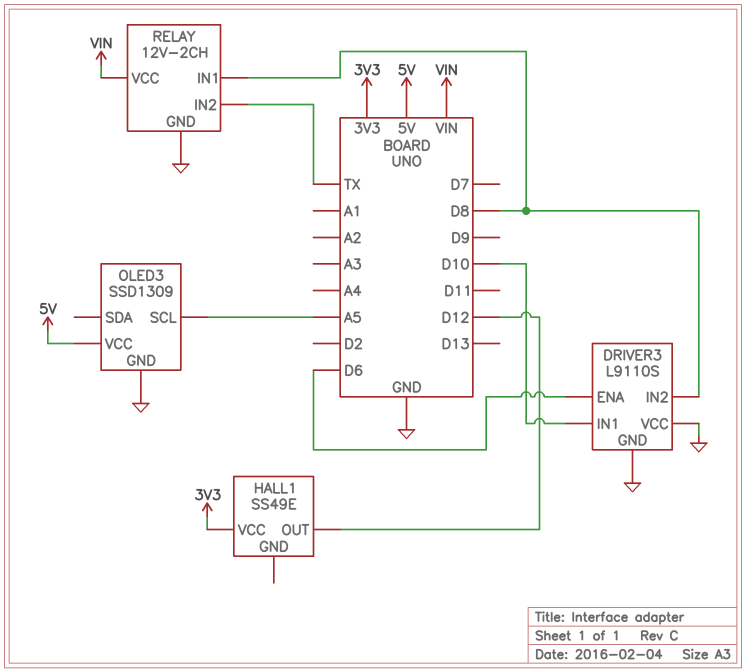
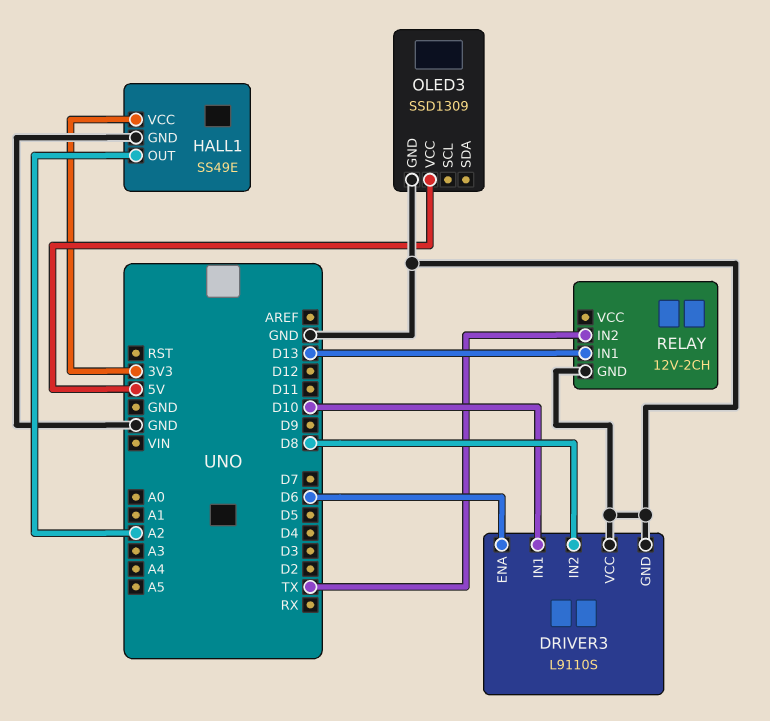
HALL1 pin GND: none -> GND
HALL1 pin OUT: D12 -> A2
OLED3 pin SCL: A5 -> none
RELAY pin IN1: D8 -> D13
RELAY pin VCC: VIN -> none

